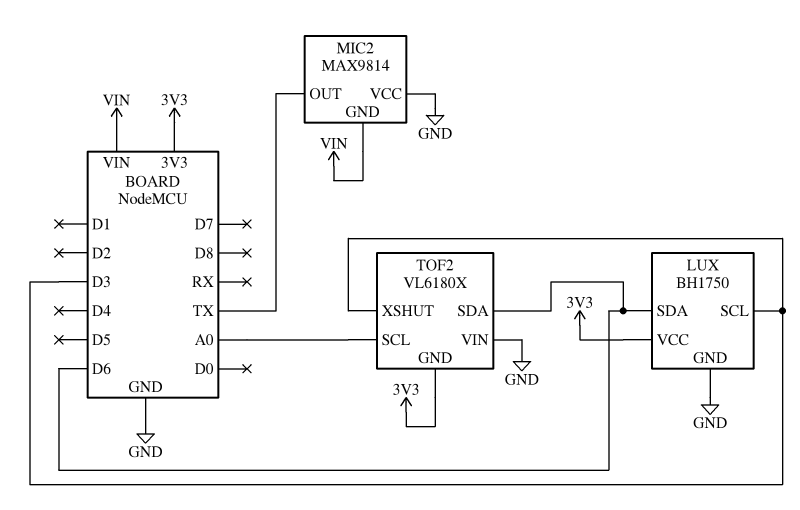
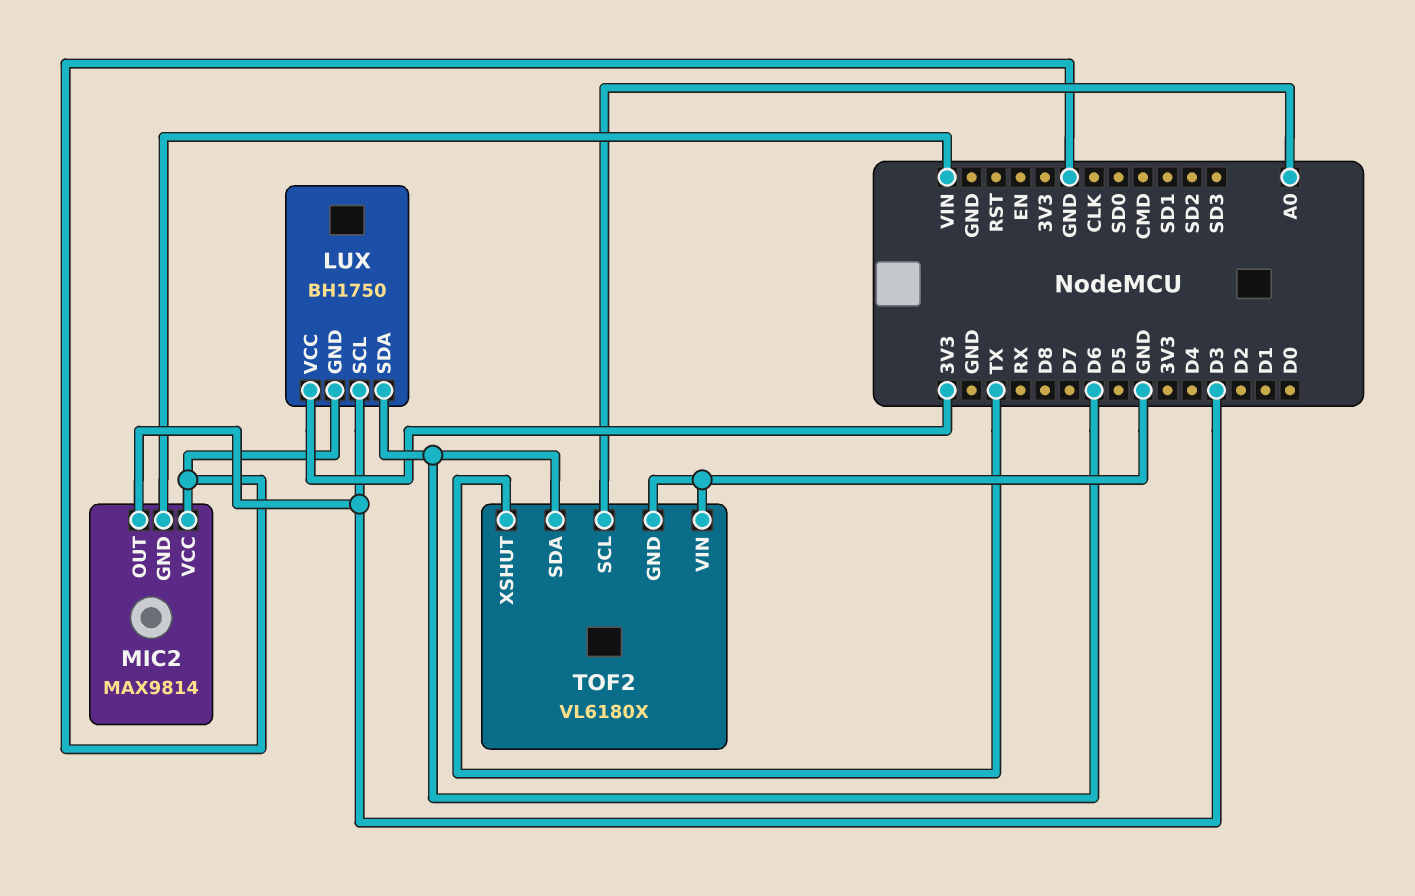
MIC2 pin OUT: TX -> D3
TOF2 pin GND: 3V3 -> GND
TOF2 pin XSHUT: D3 -> TX

